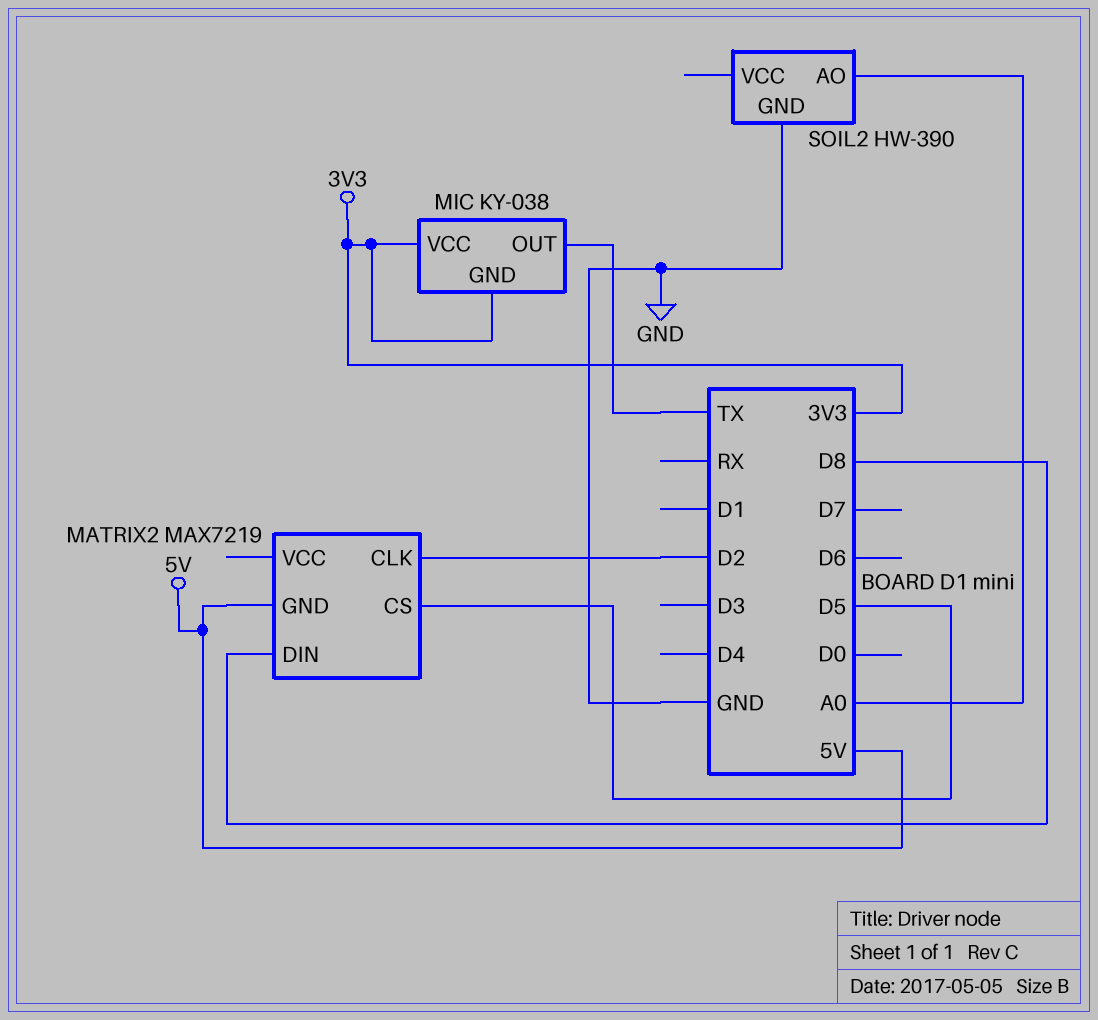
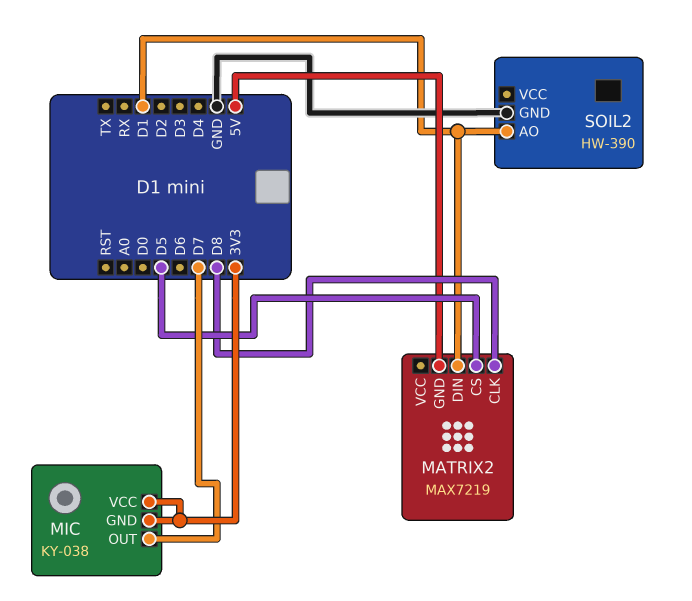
MATRIX2 pin CLK: D2 -> D8
MATRIX2 pin DIN: D8 -> D1
MIC pin OUT: TX -> D7
SOIL2 pin AO: A0 -> D1

